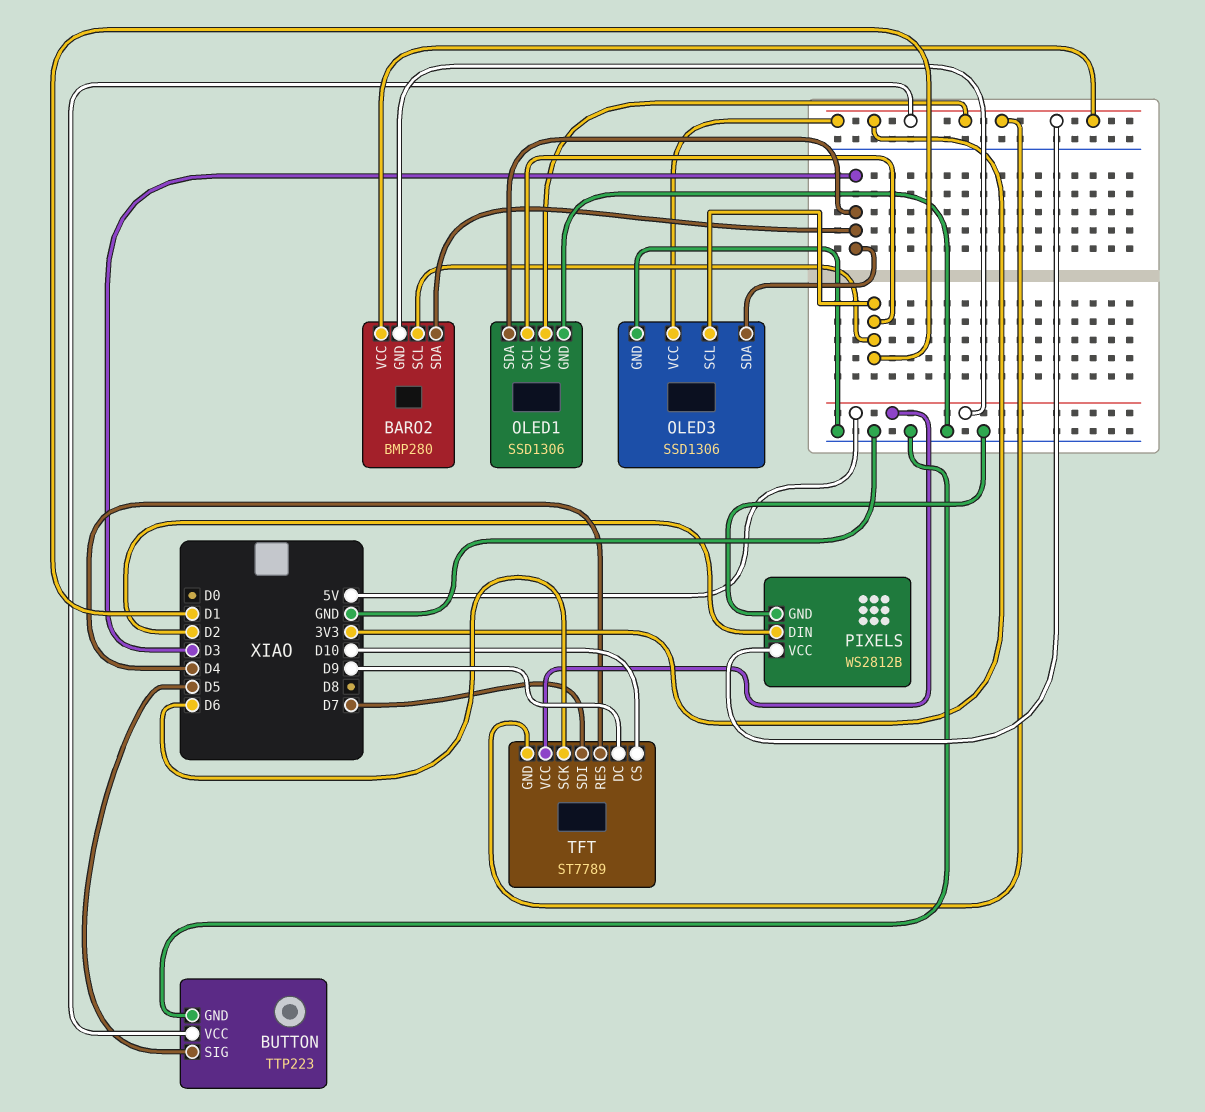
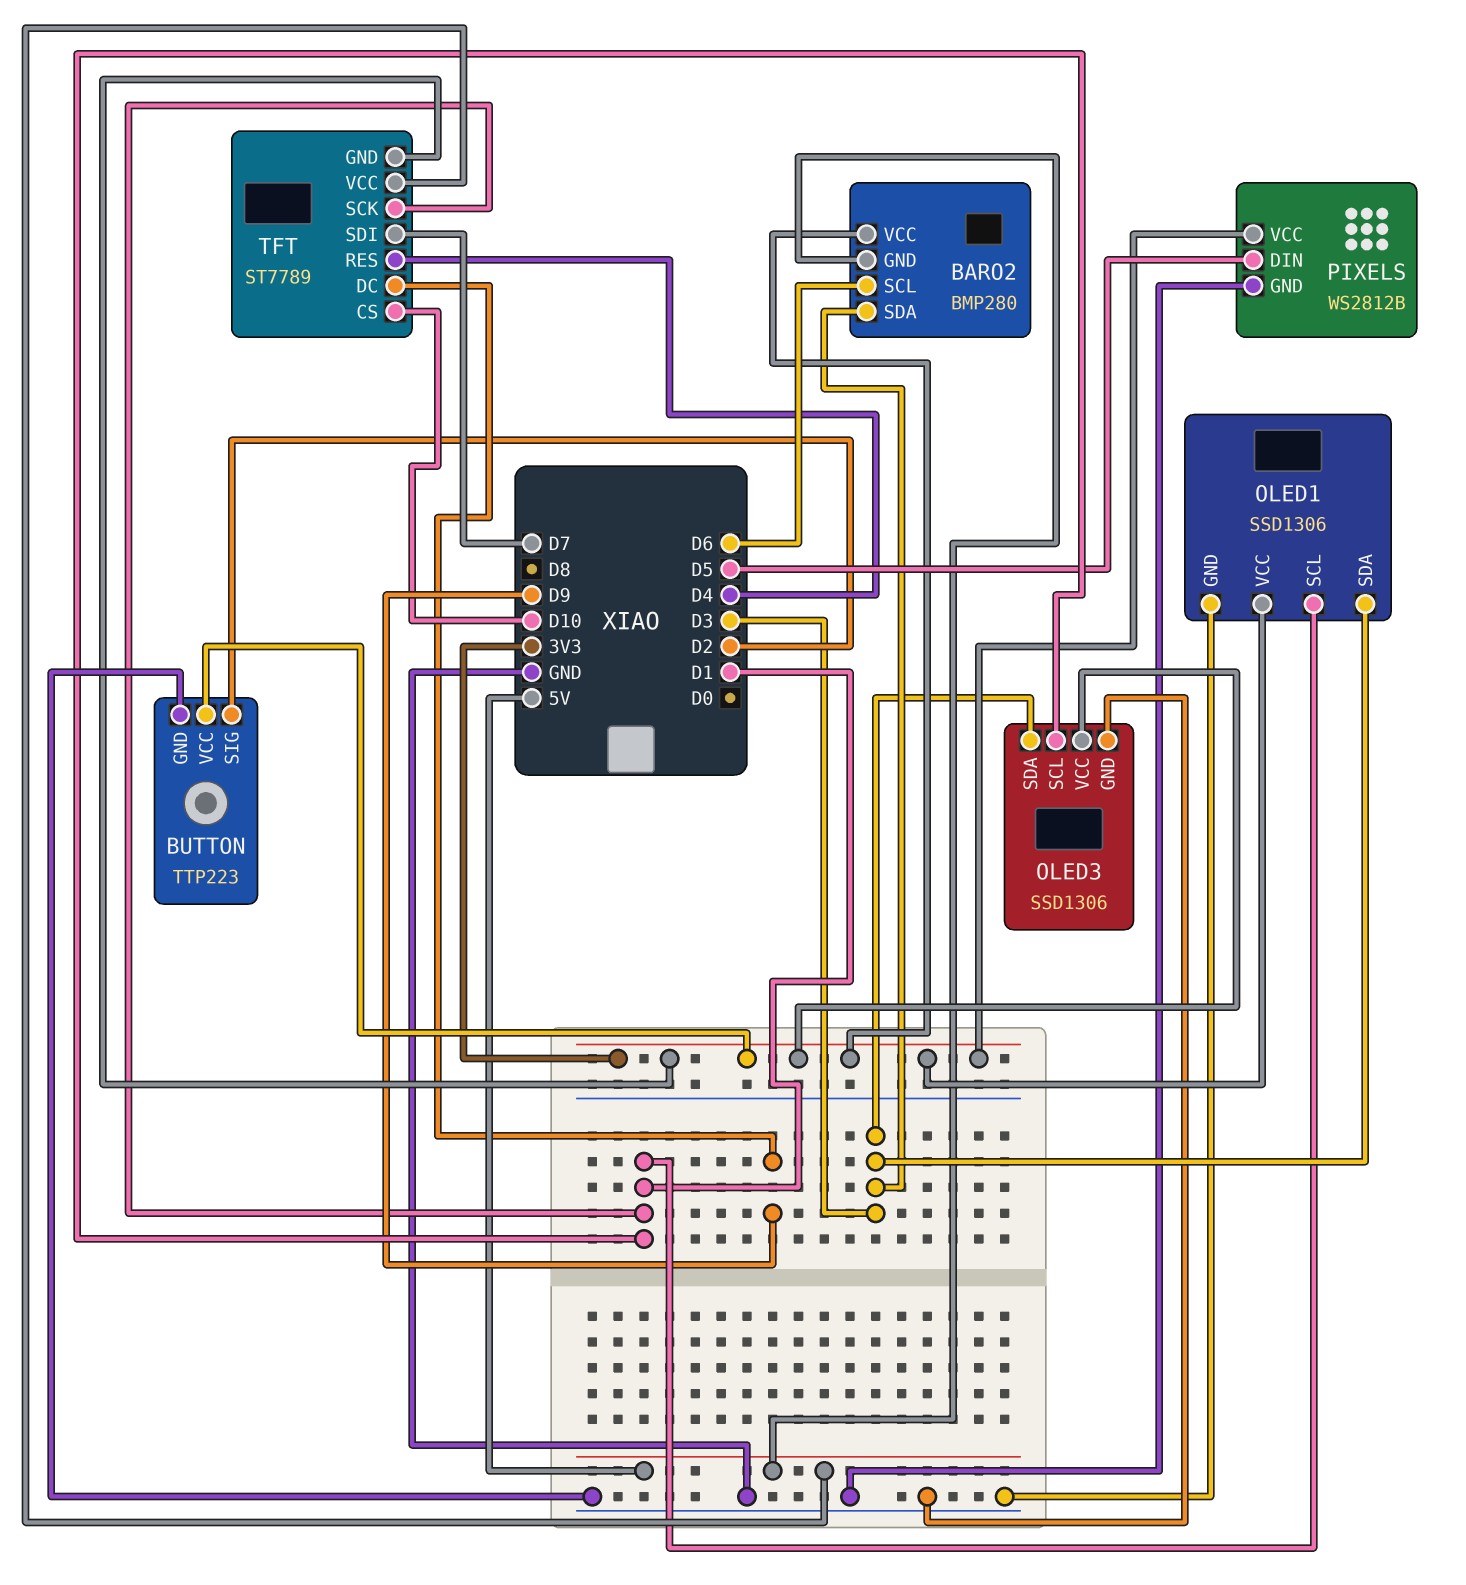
BARO2 pin SCL: D1 -> D6
BUTTON pin SIG: D5 -> D2
PIXELS pin DIN: D2 -> D5
TFT pin SCK: D6 -> D1

